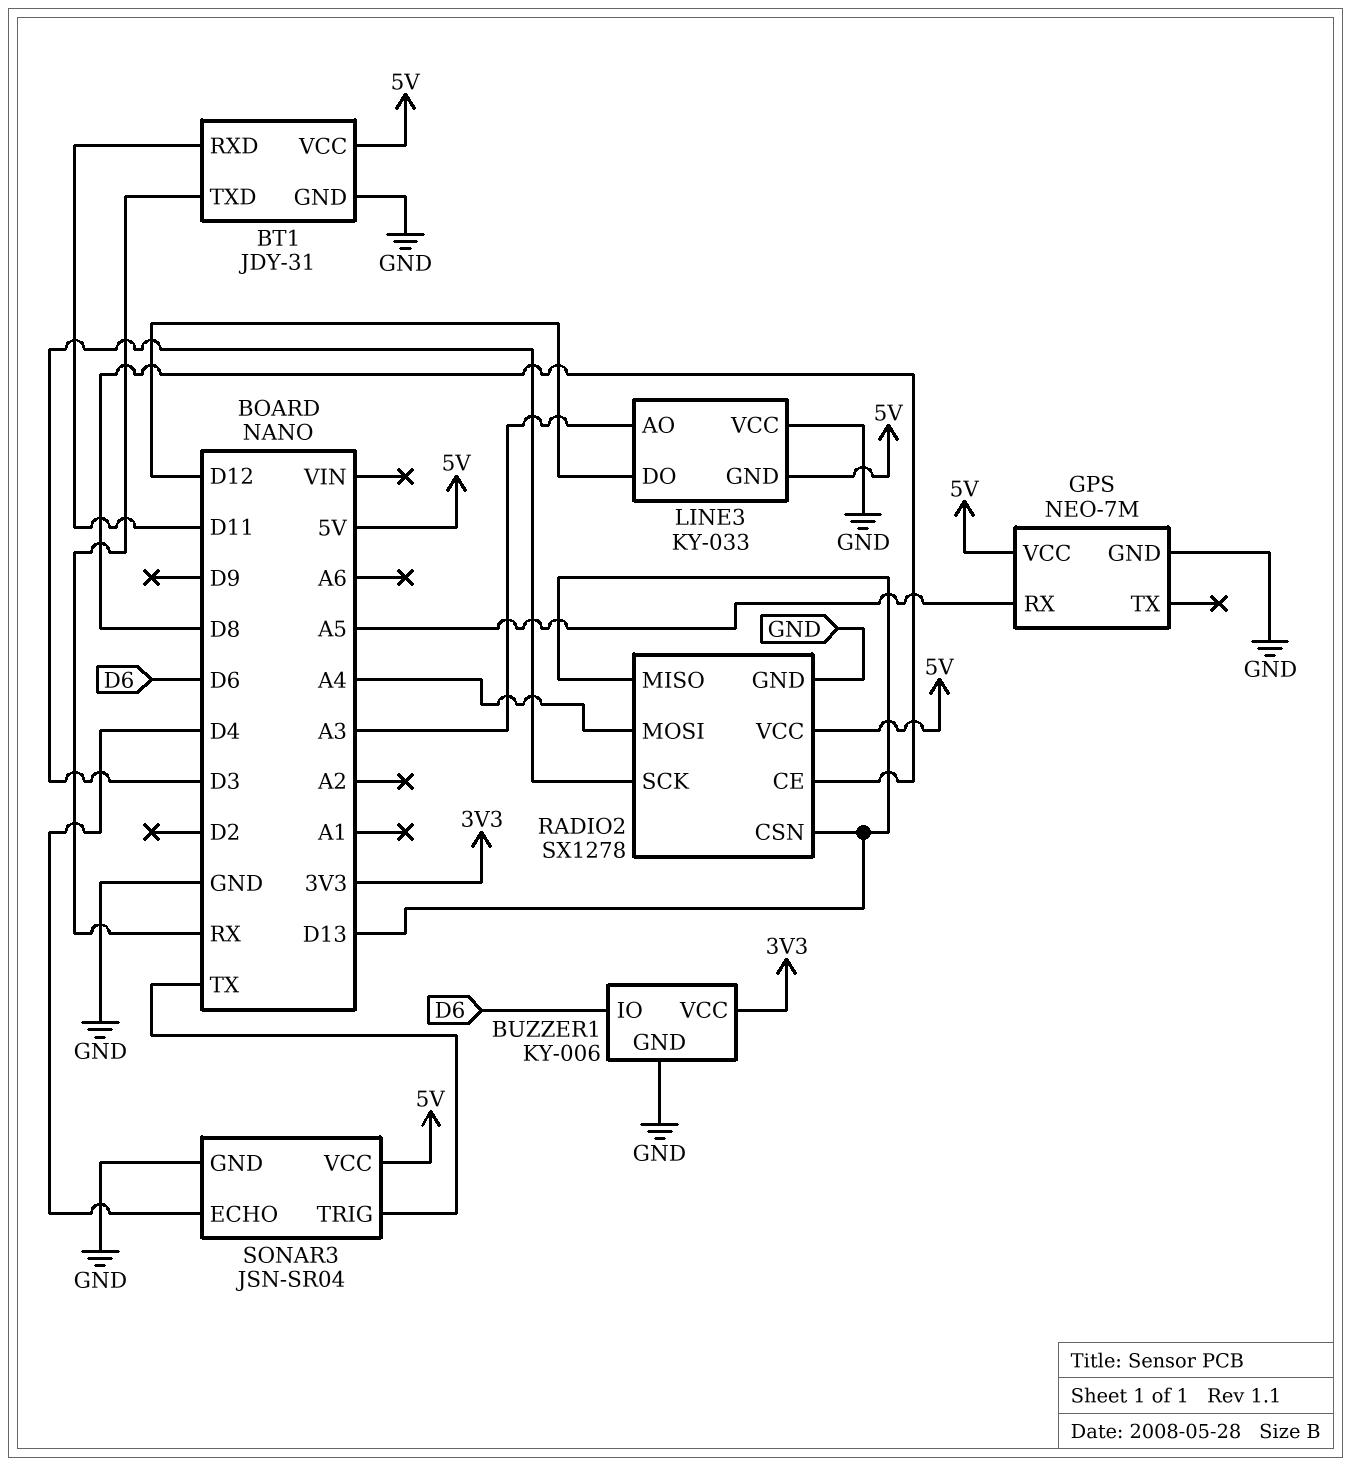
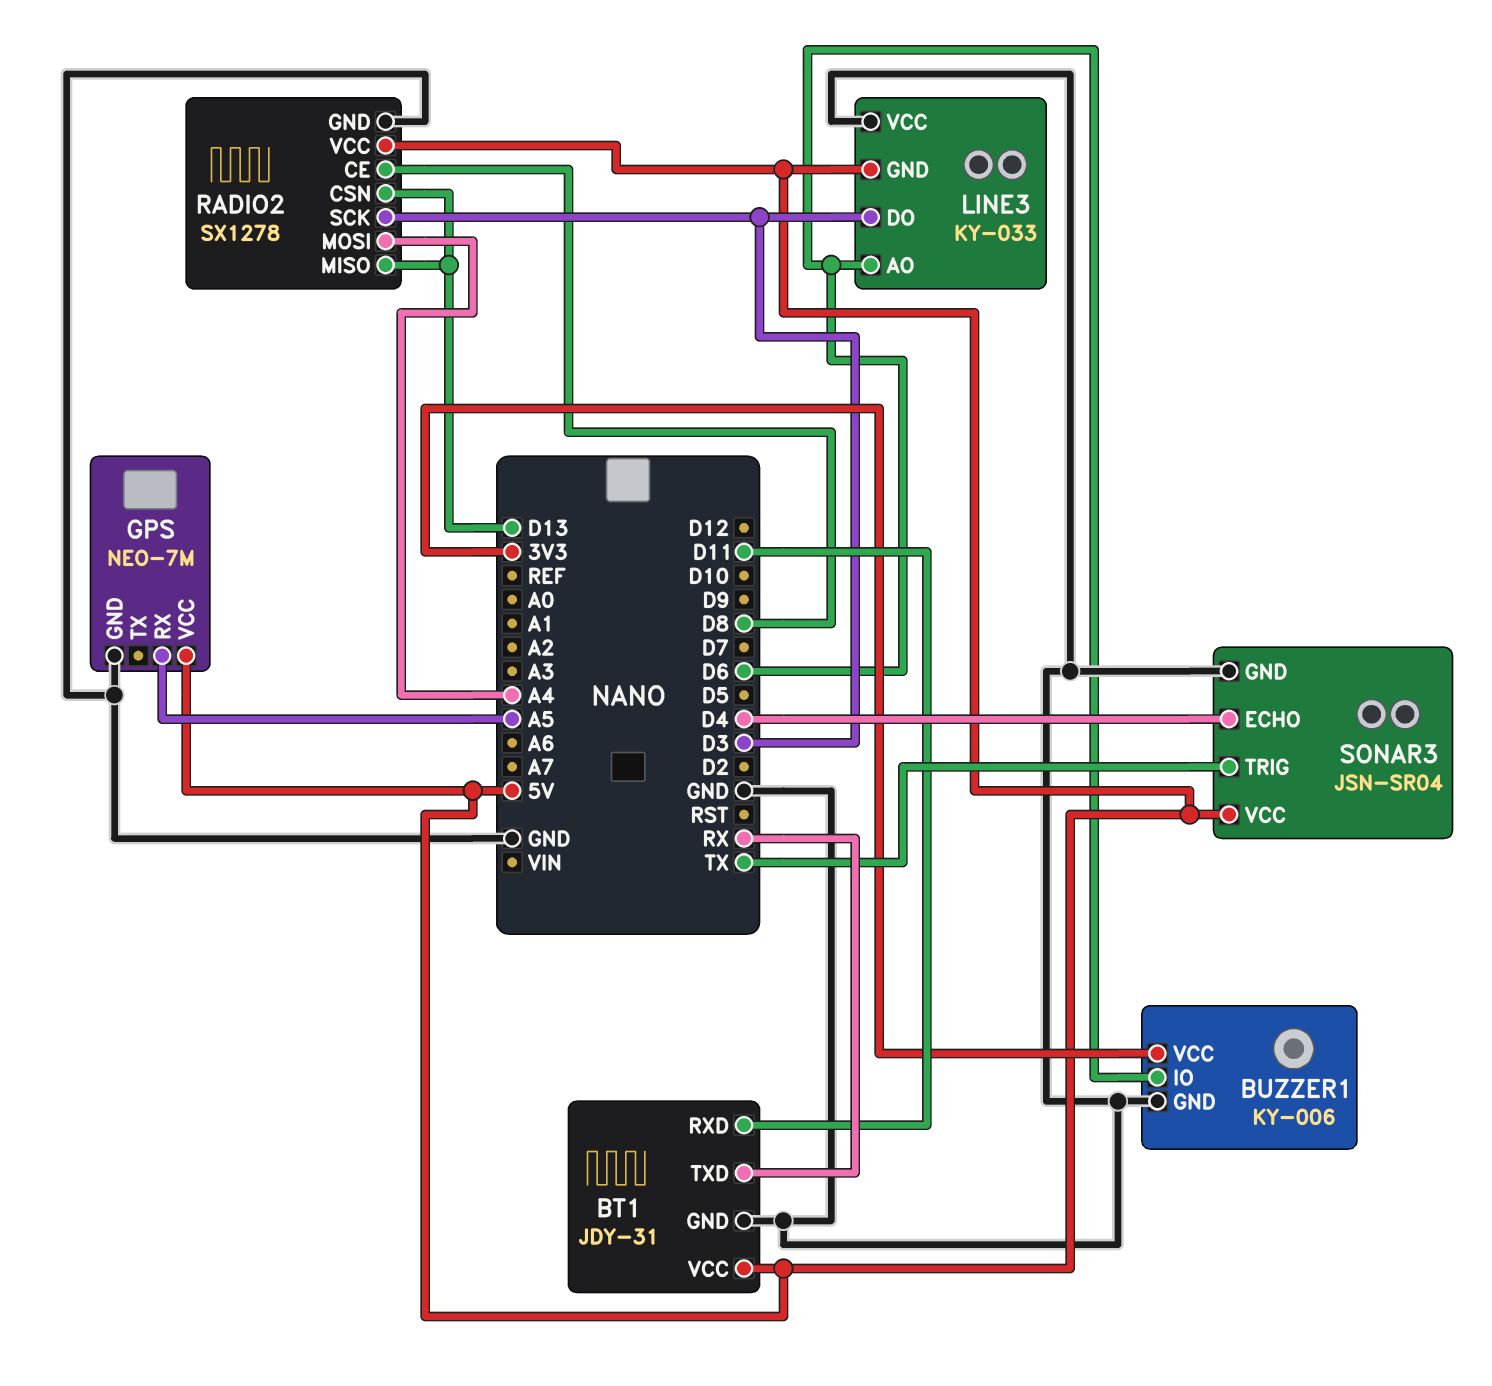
LINE3 pin AO: A3 -> D6
LINE3 pin DO: D12 -> D3

